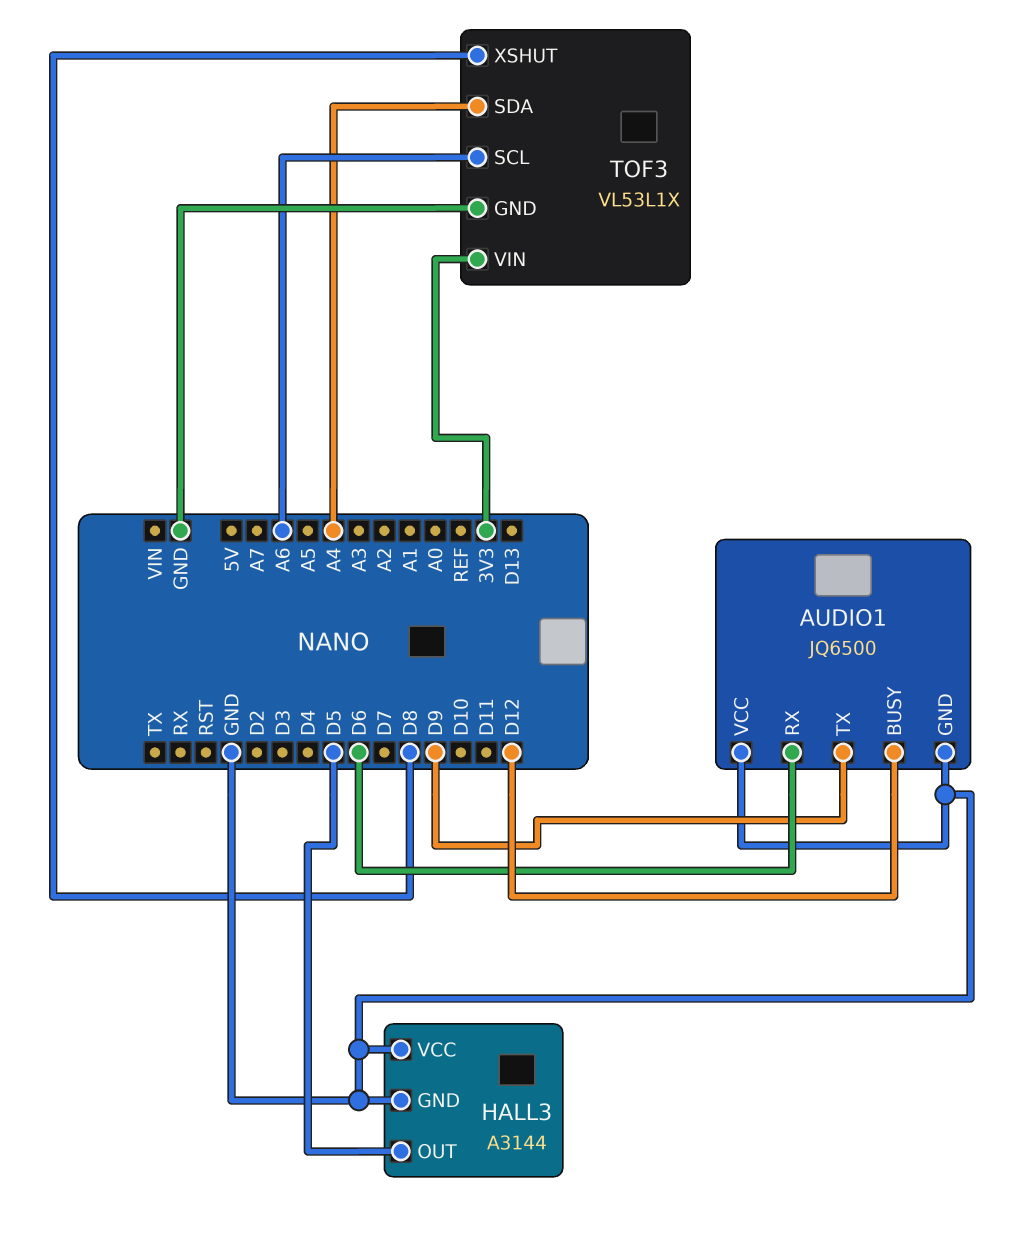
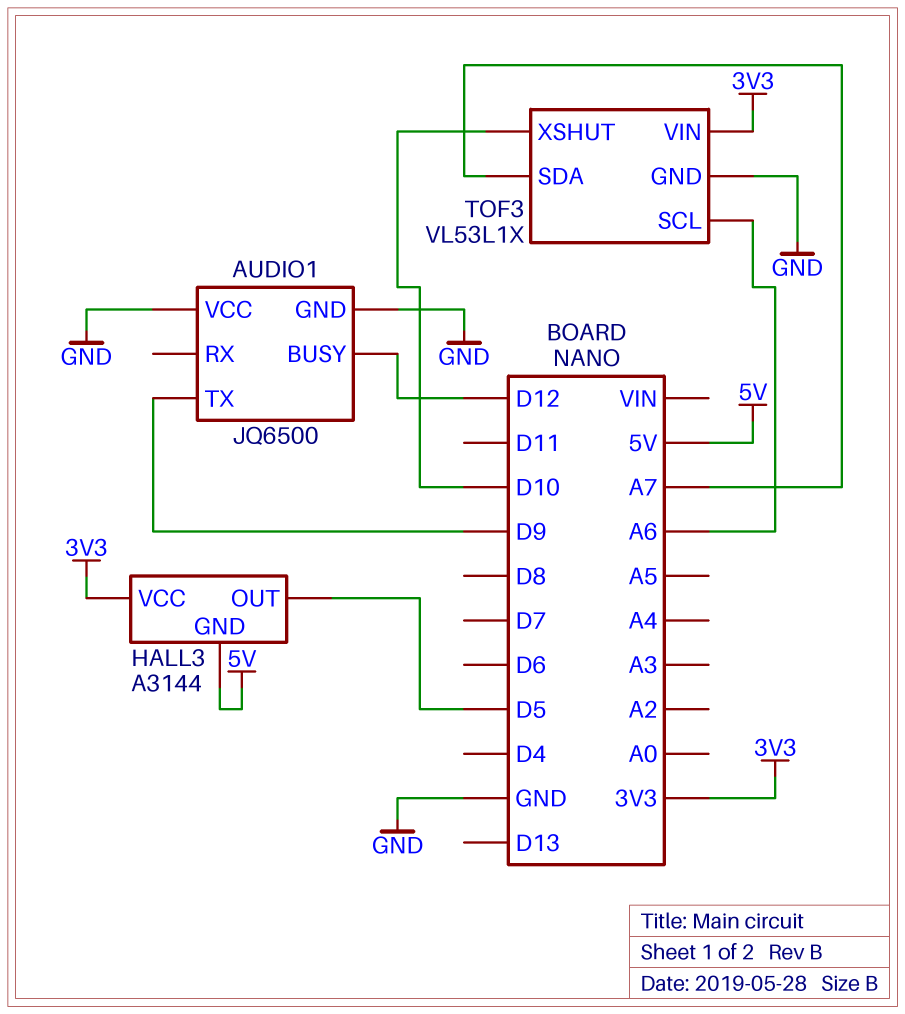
AUDIO1 pin RX: D6 -> none
HALL3 pin GND: GND -> 5V
HALL3 pin VCC: GND -> 3V3
TOF3 pin SDA: A4 -> A7
TOF3 pin XSHUT: D8 -> D10

